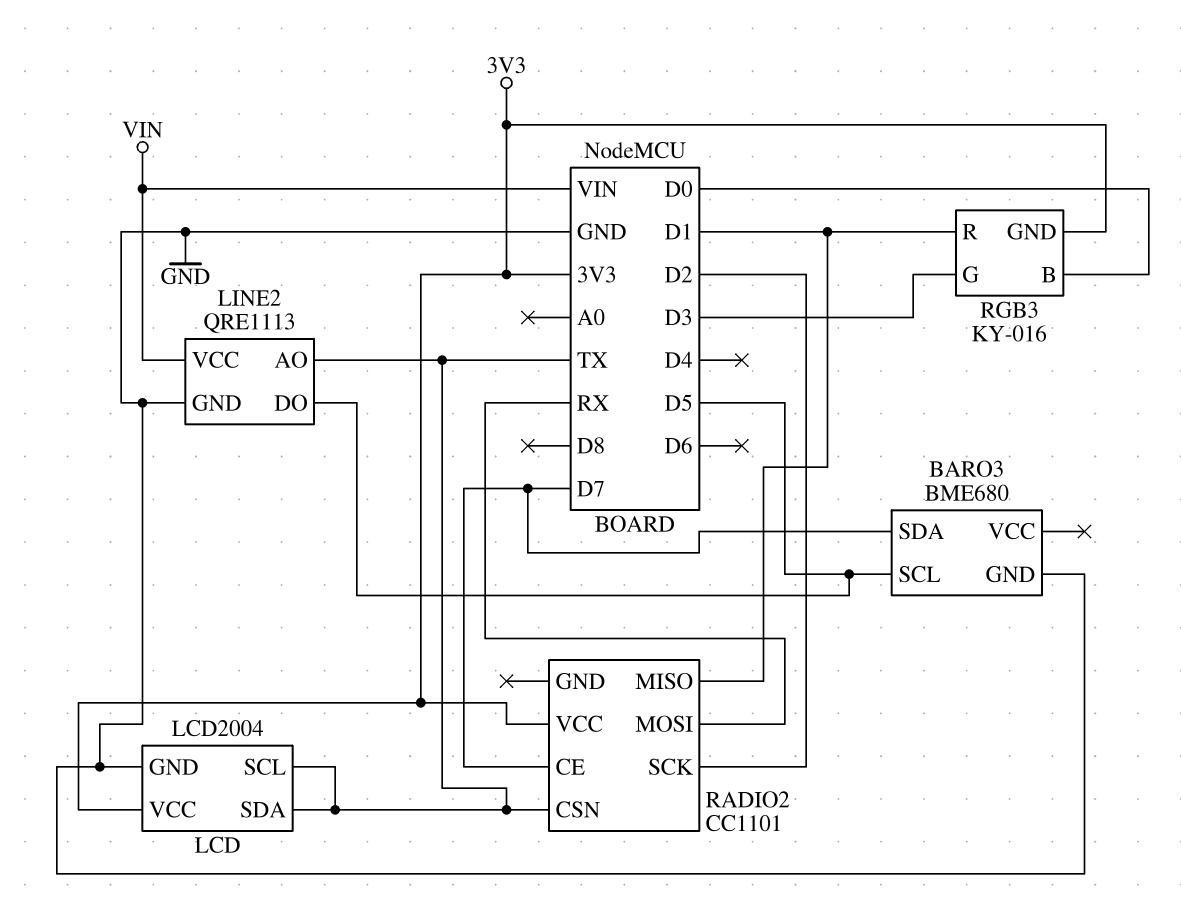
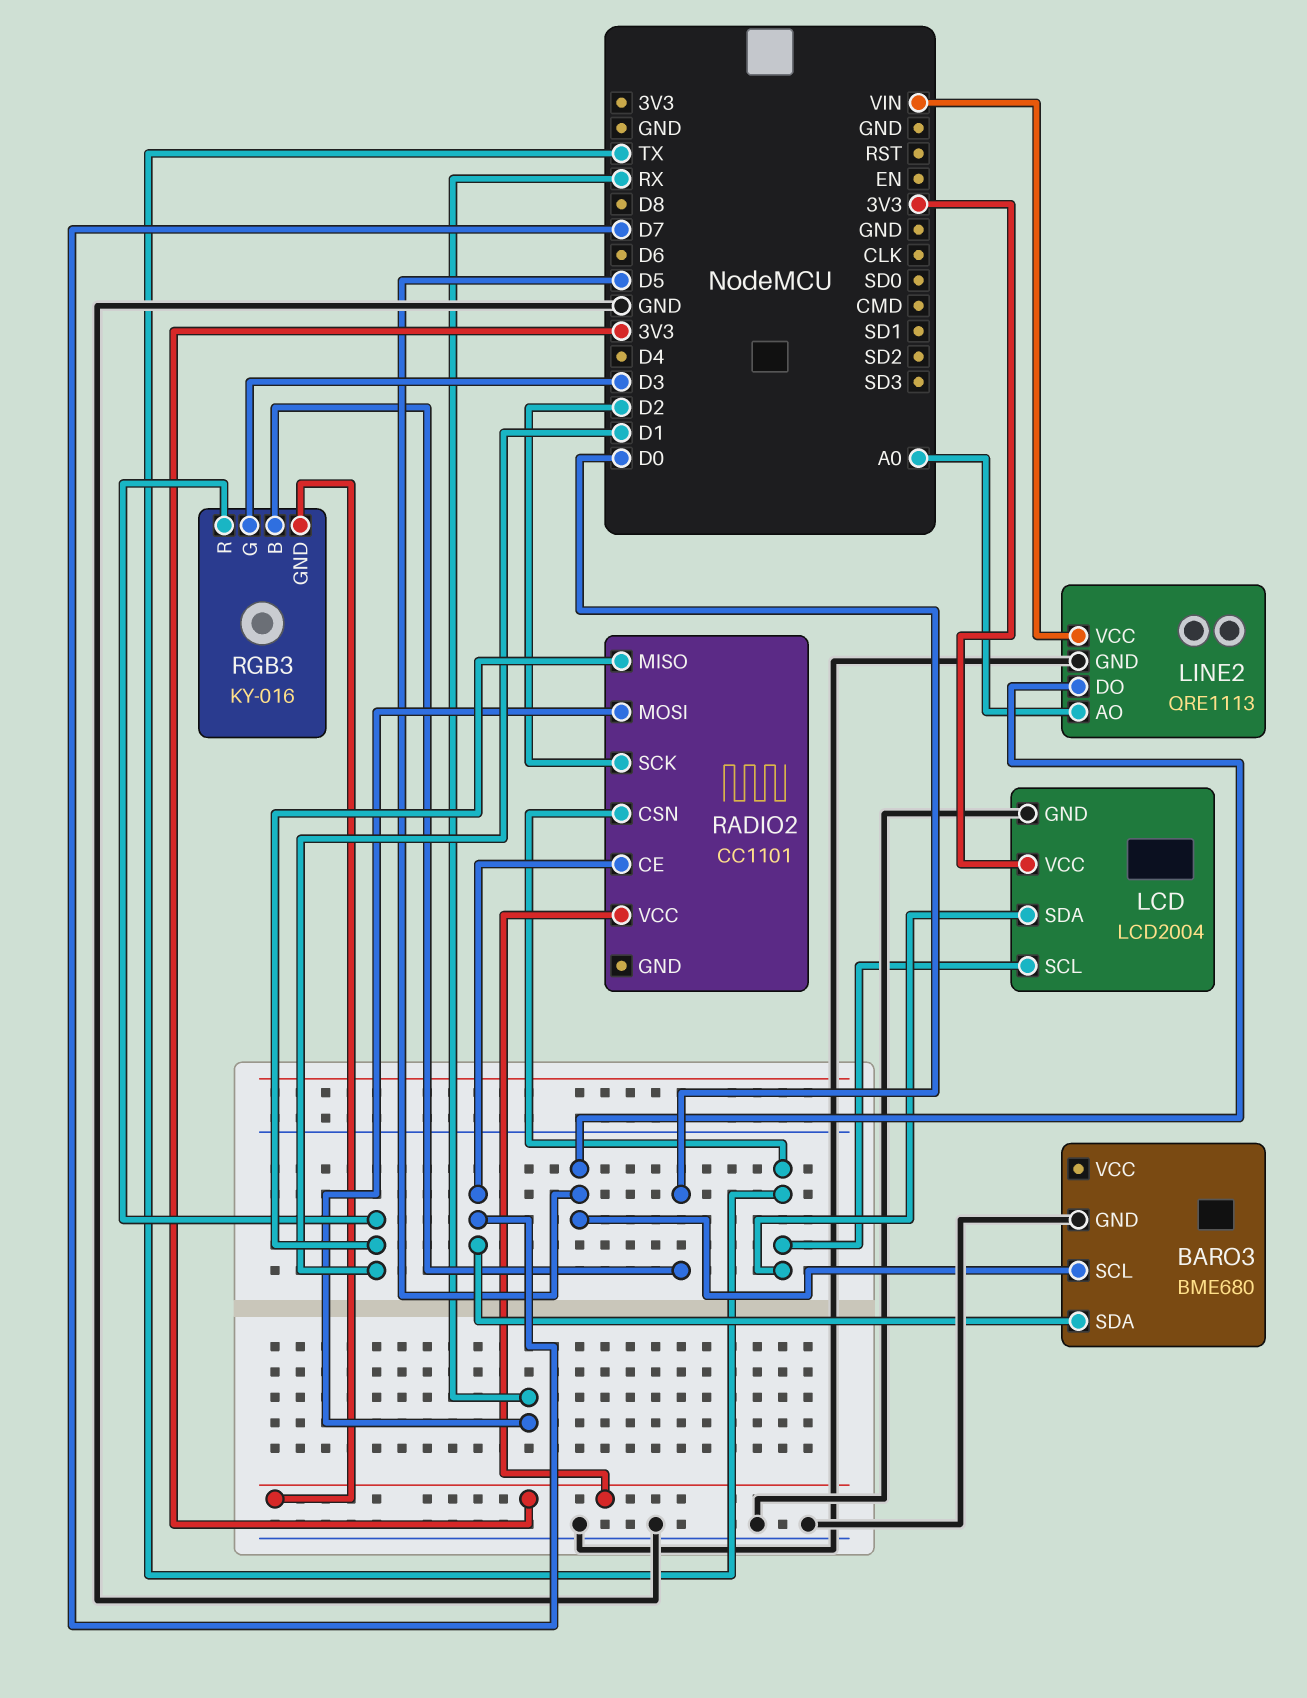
LINE2 pin AO: TX -> A0

